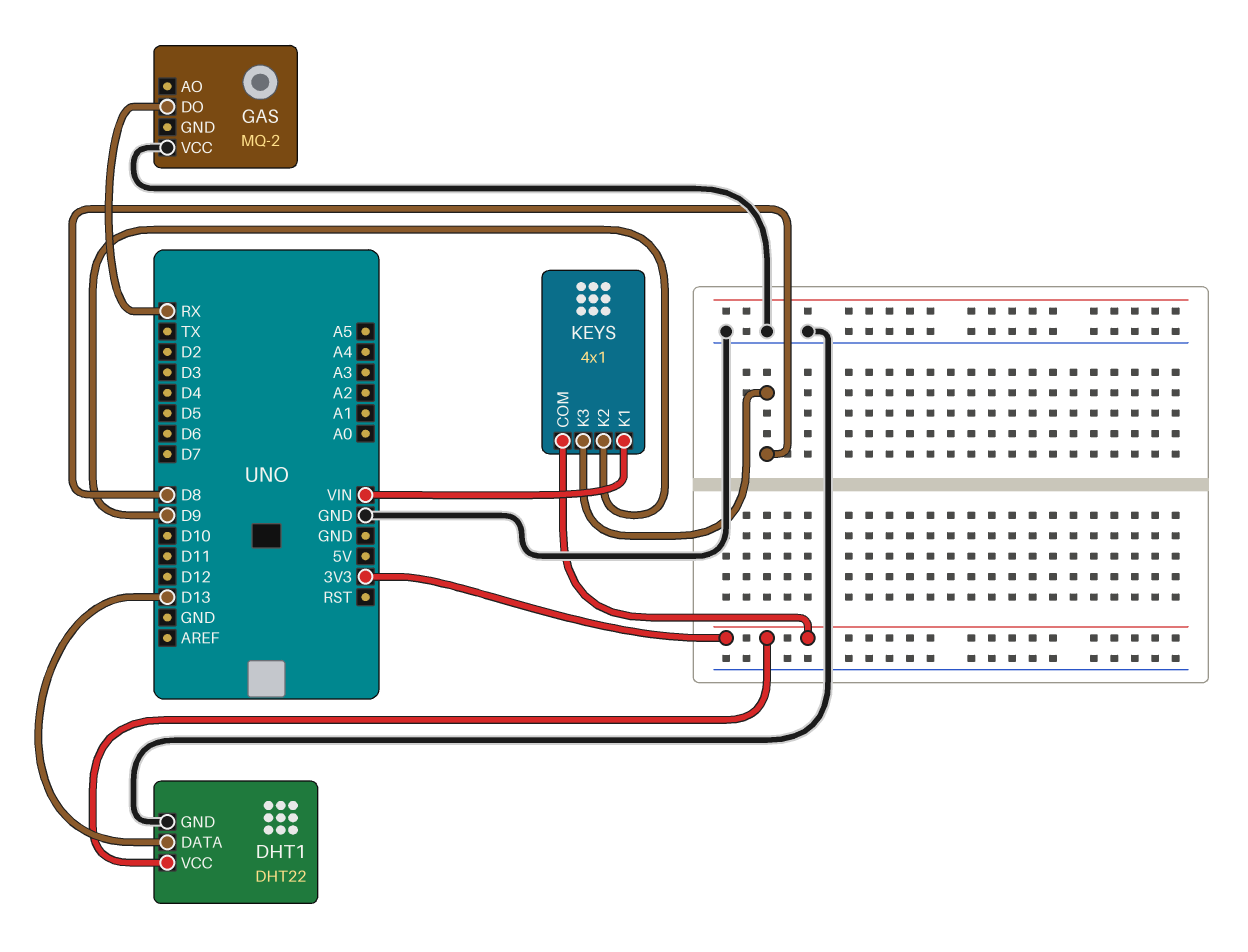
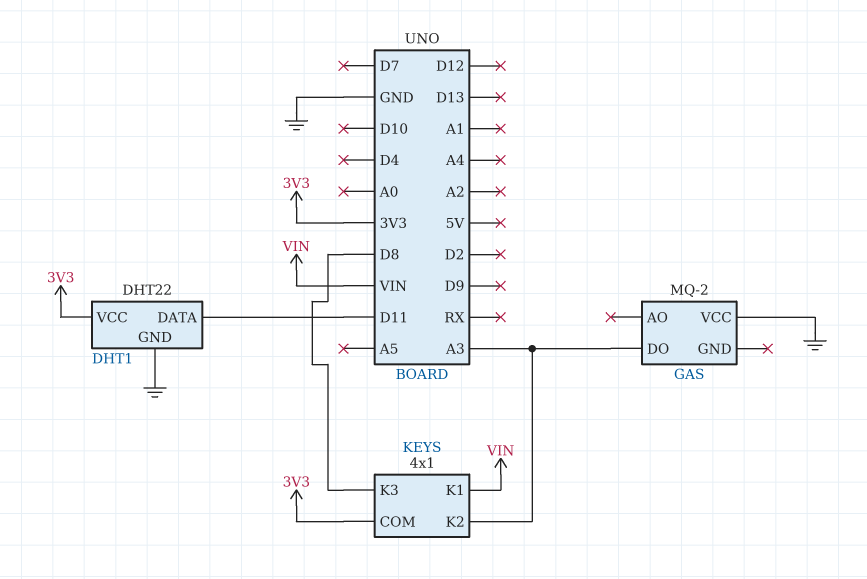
DHT1 pin DATA: D13 -> D11
GAS pin DO: RX -> A3
KEYS pin K2: D9 -> A3

